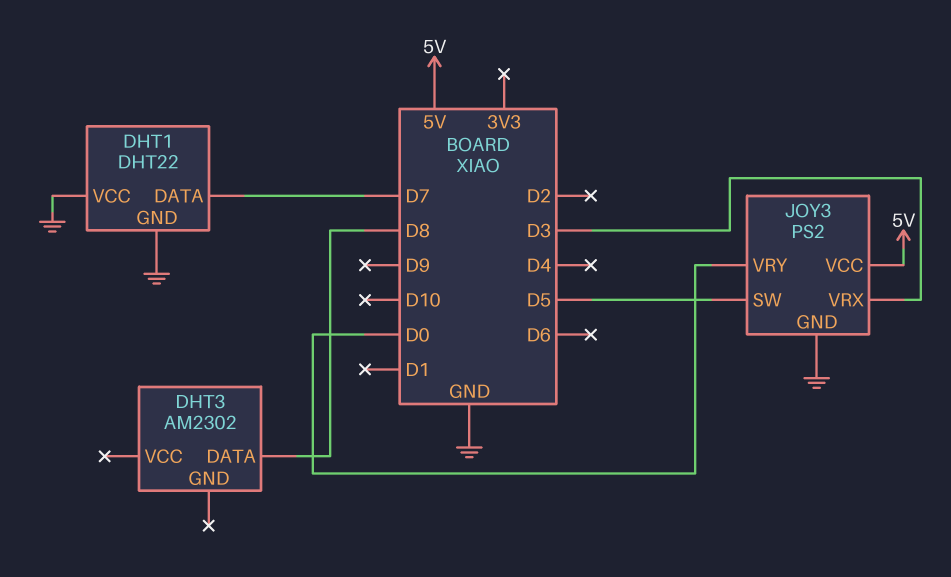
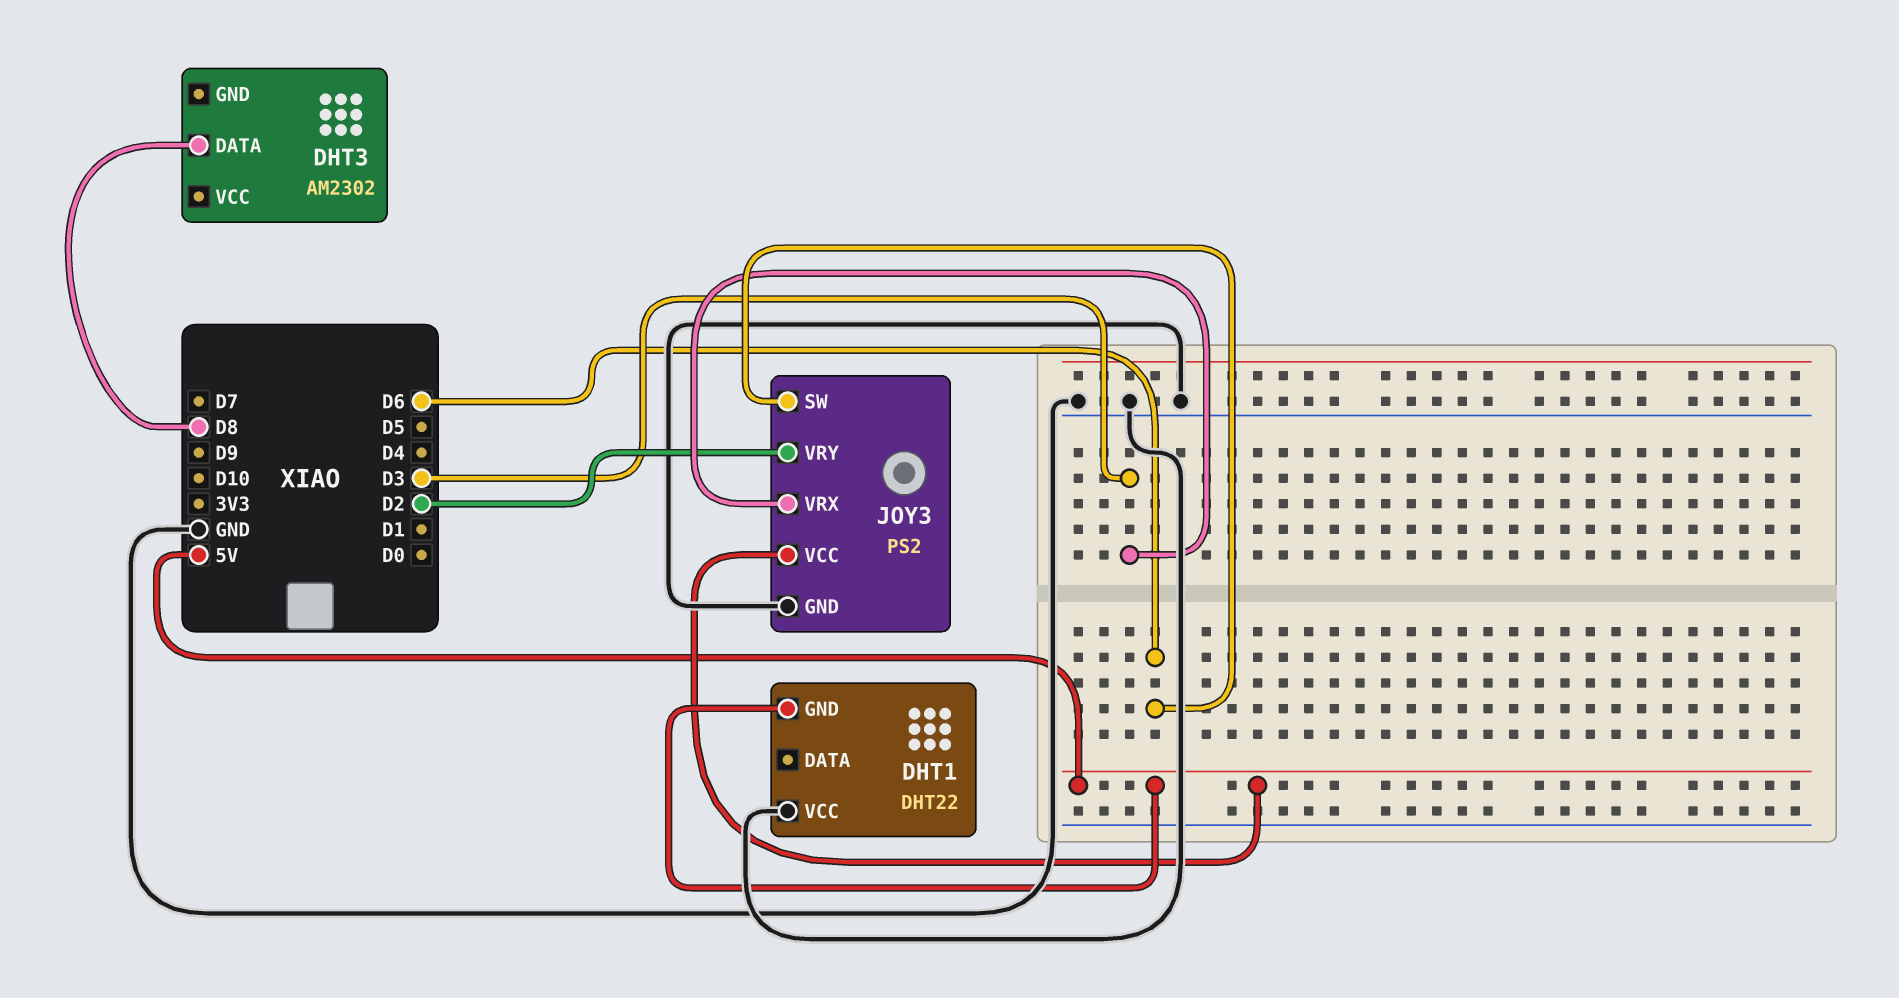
DHT1 pin DATA: D7 -> none
DHT1 pin GND: GND -> 5V
JOY3 pin SW: D5 -> D6
JOY3 pin VRY: D0 -> D2

